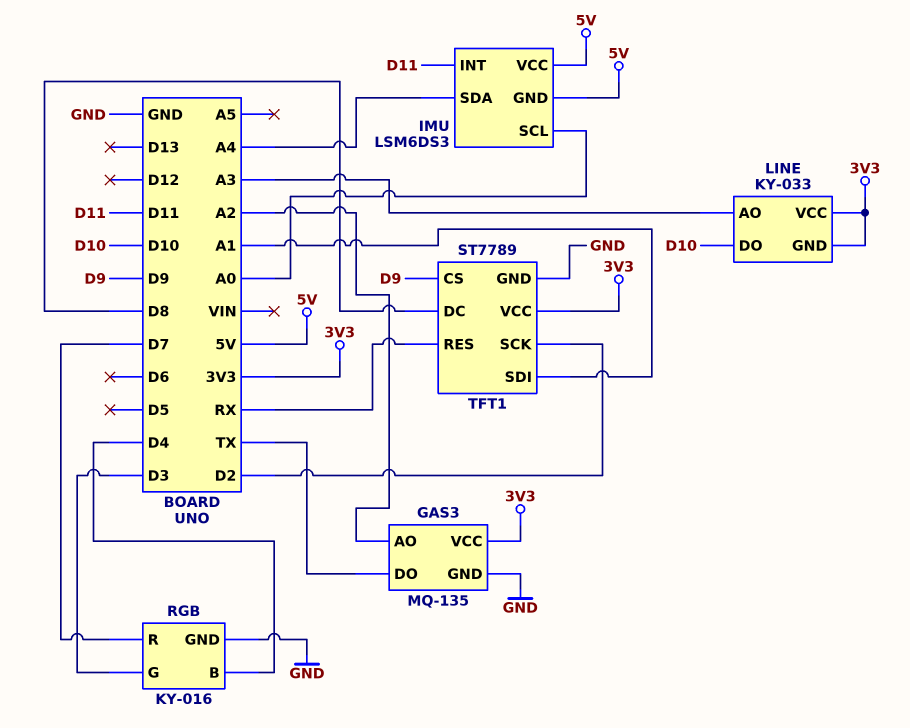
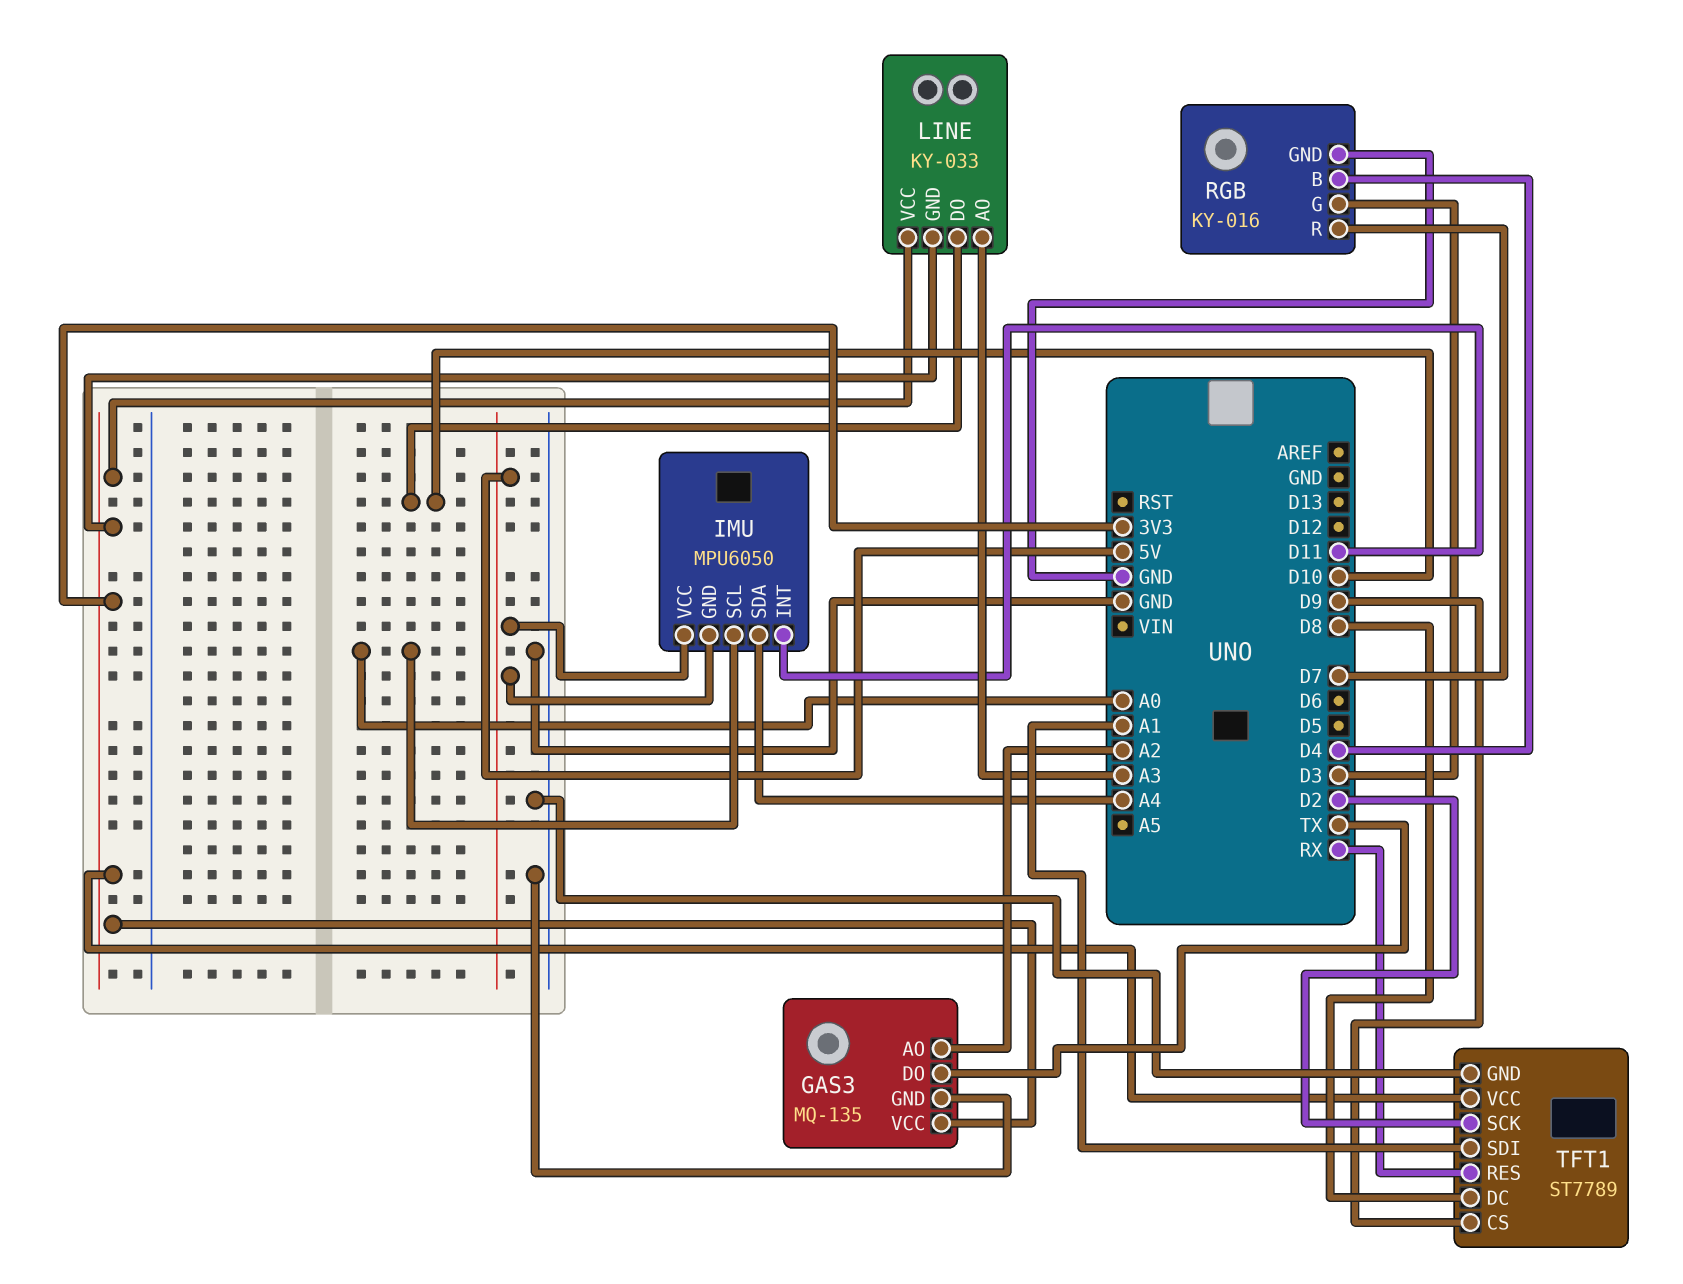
IMU: LSM6DS3 -> MPU6050

